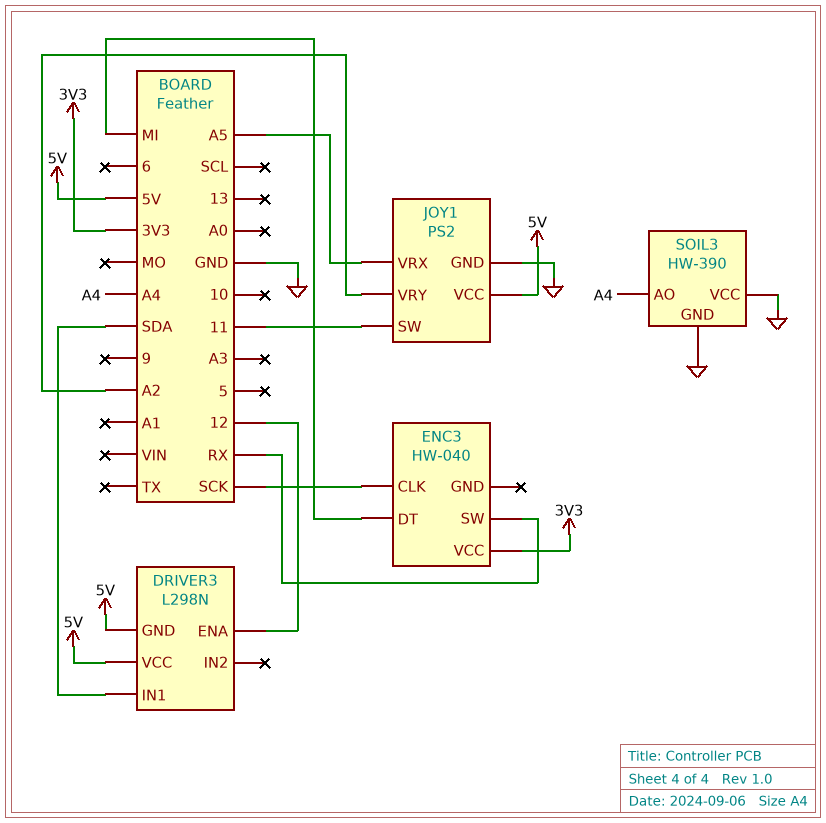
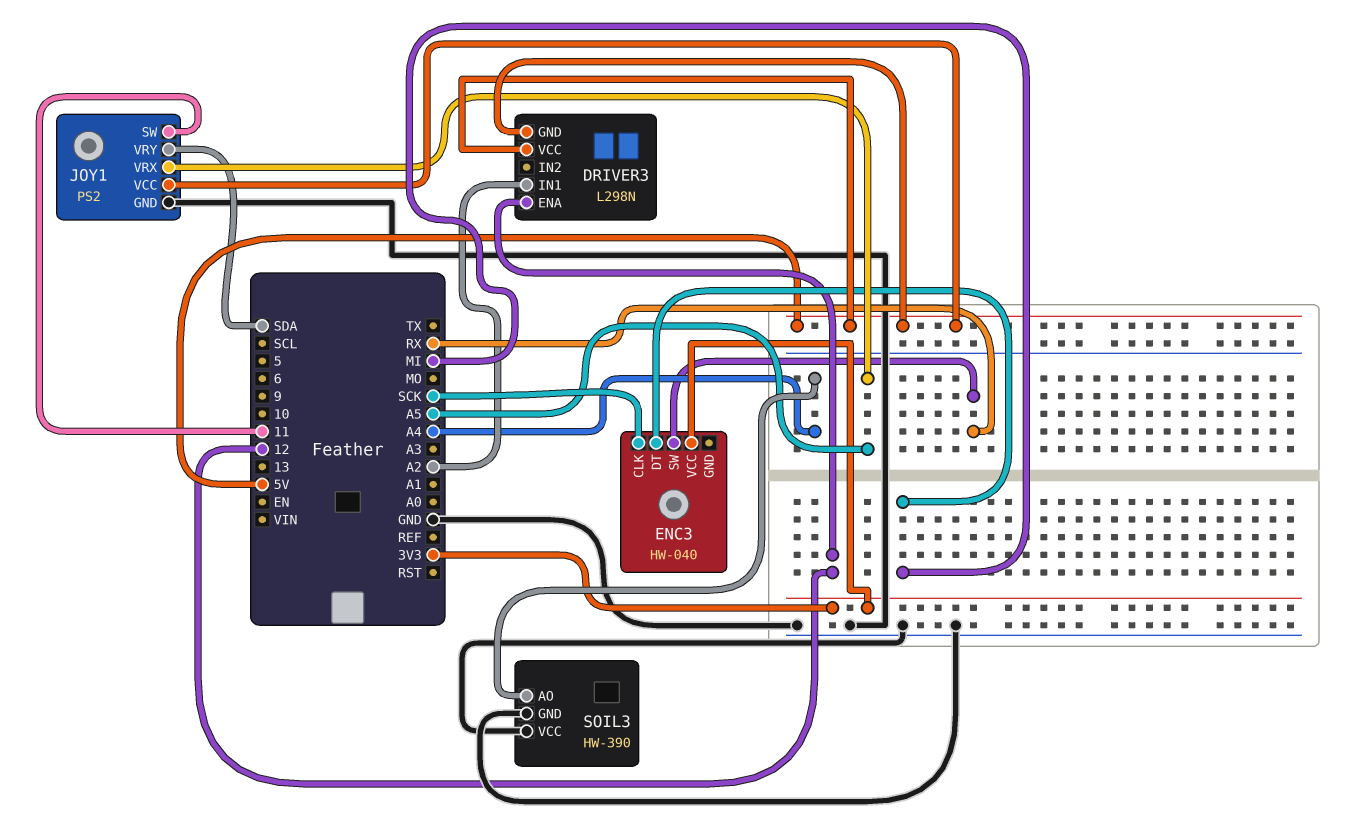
DRIVER3 pin IN1: SDA -> A2
JOY1 pin VRY: A2 -> SDA

